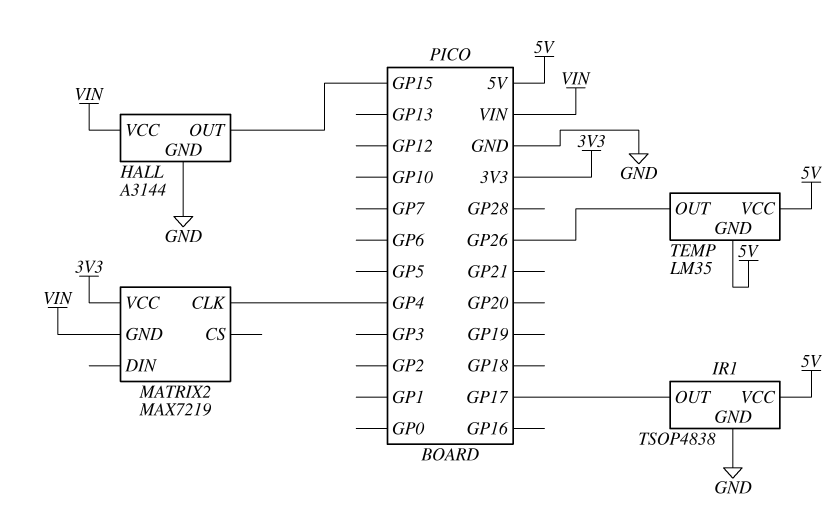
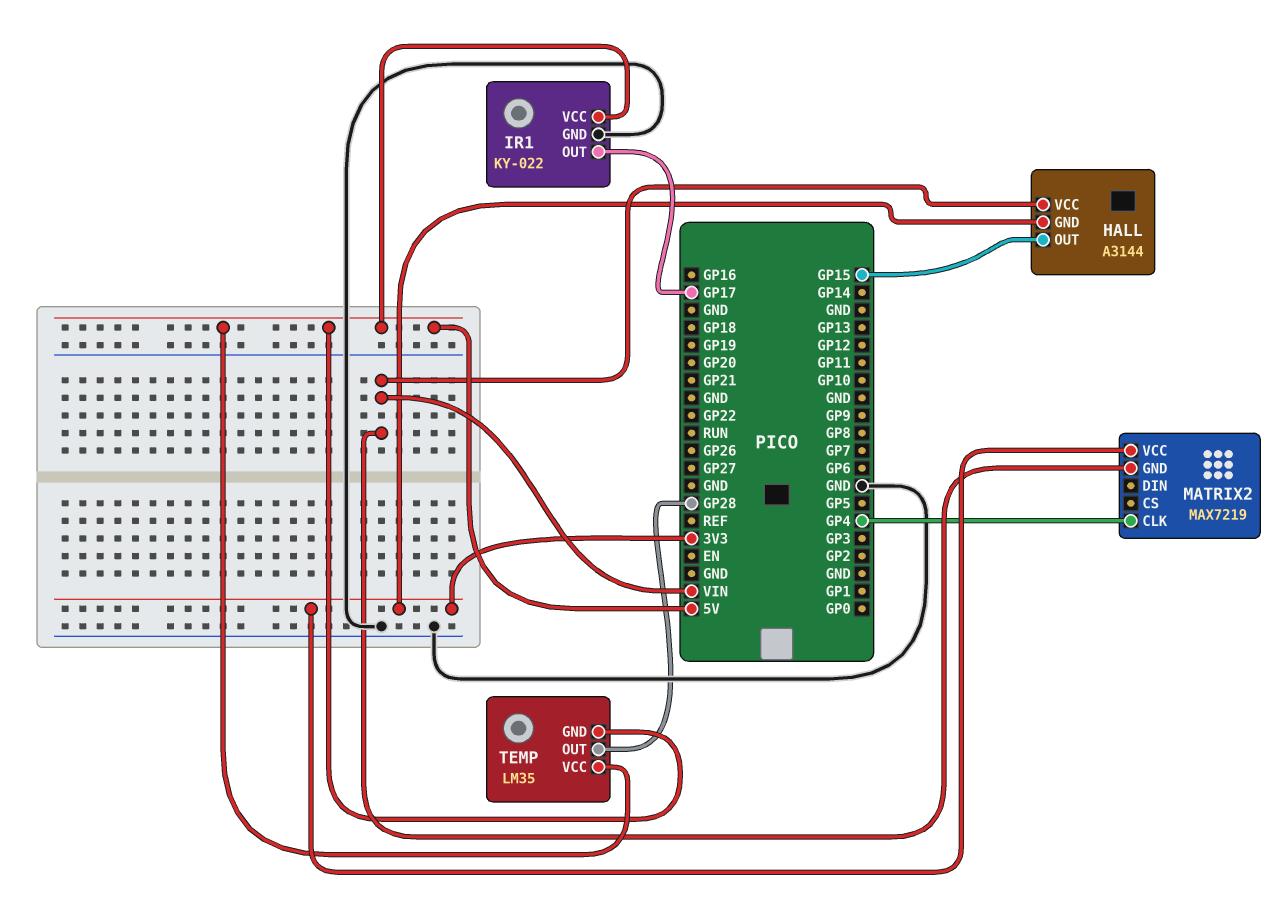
HALL pin GND: GND -> 3V3
IR1: TSOP4838 -> KY-022
TEMP pin OUT: GP26 -> GP28

